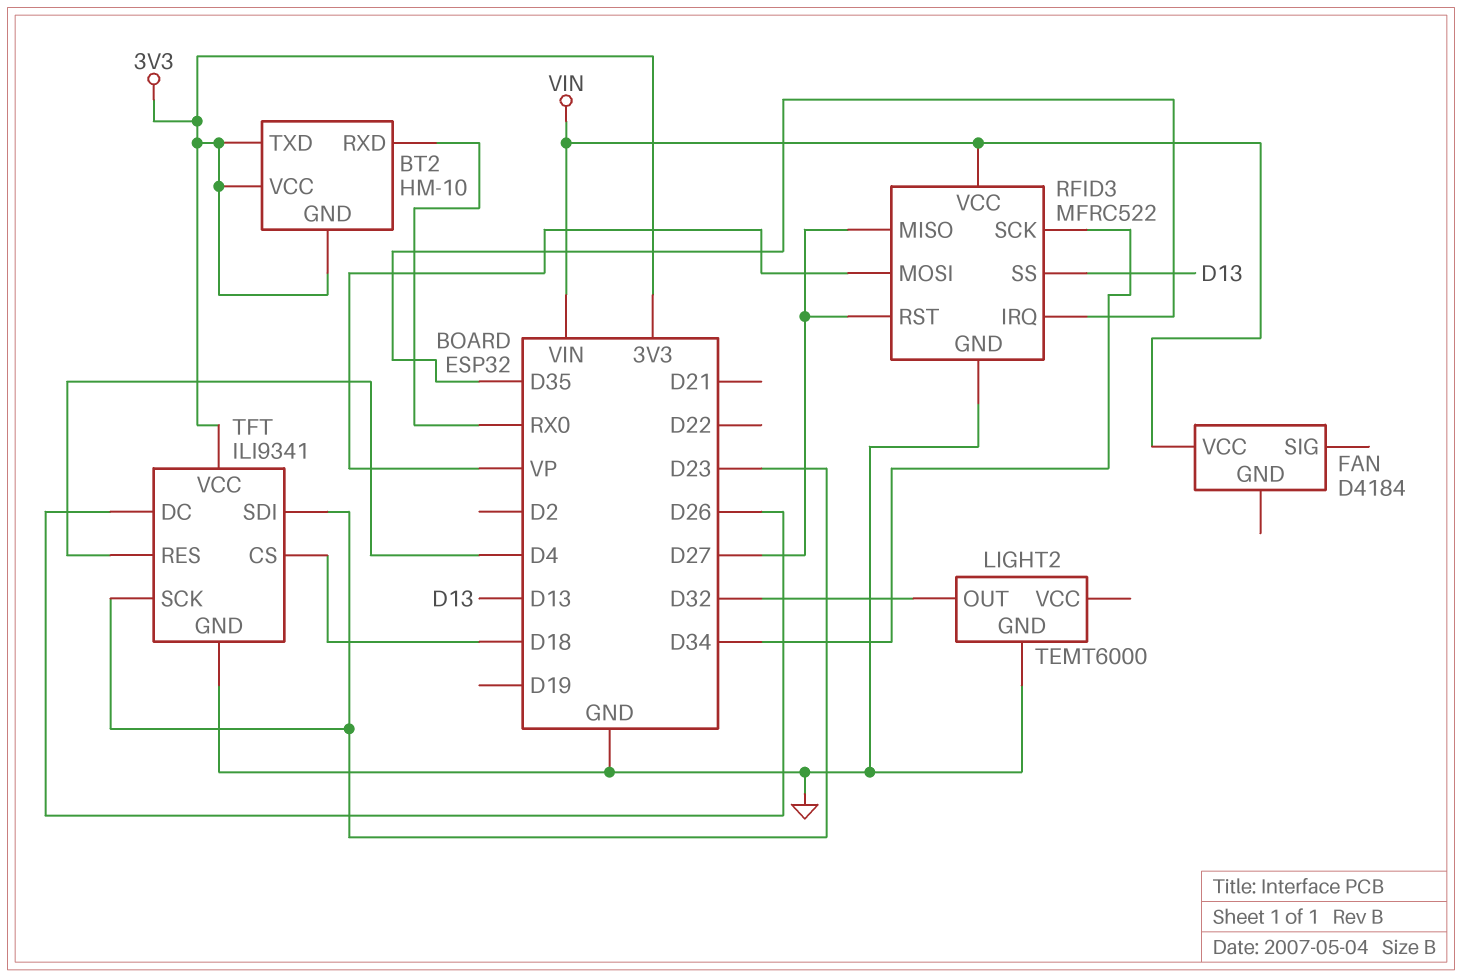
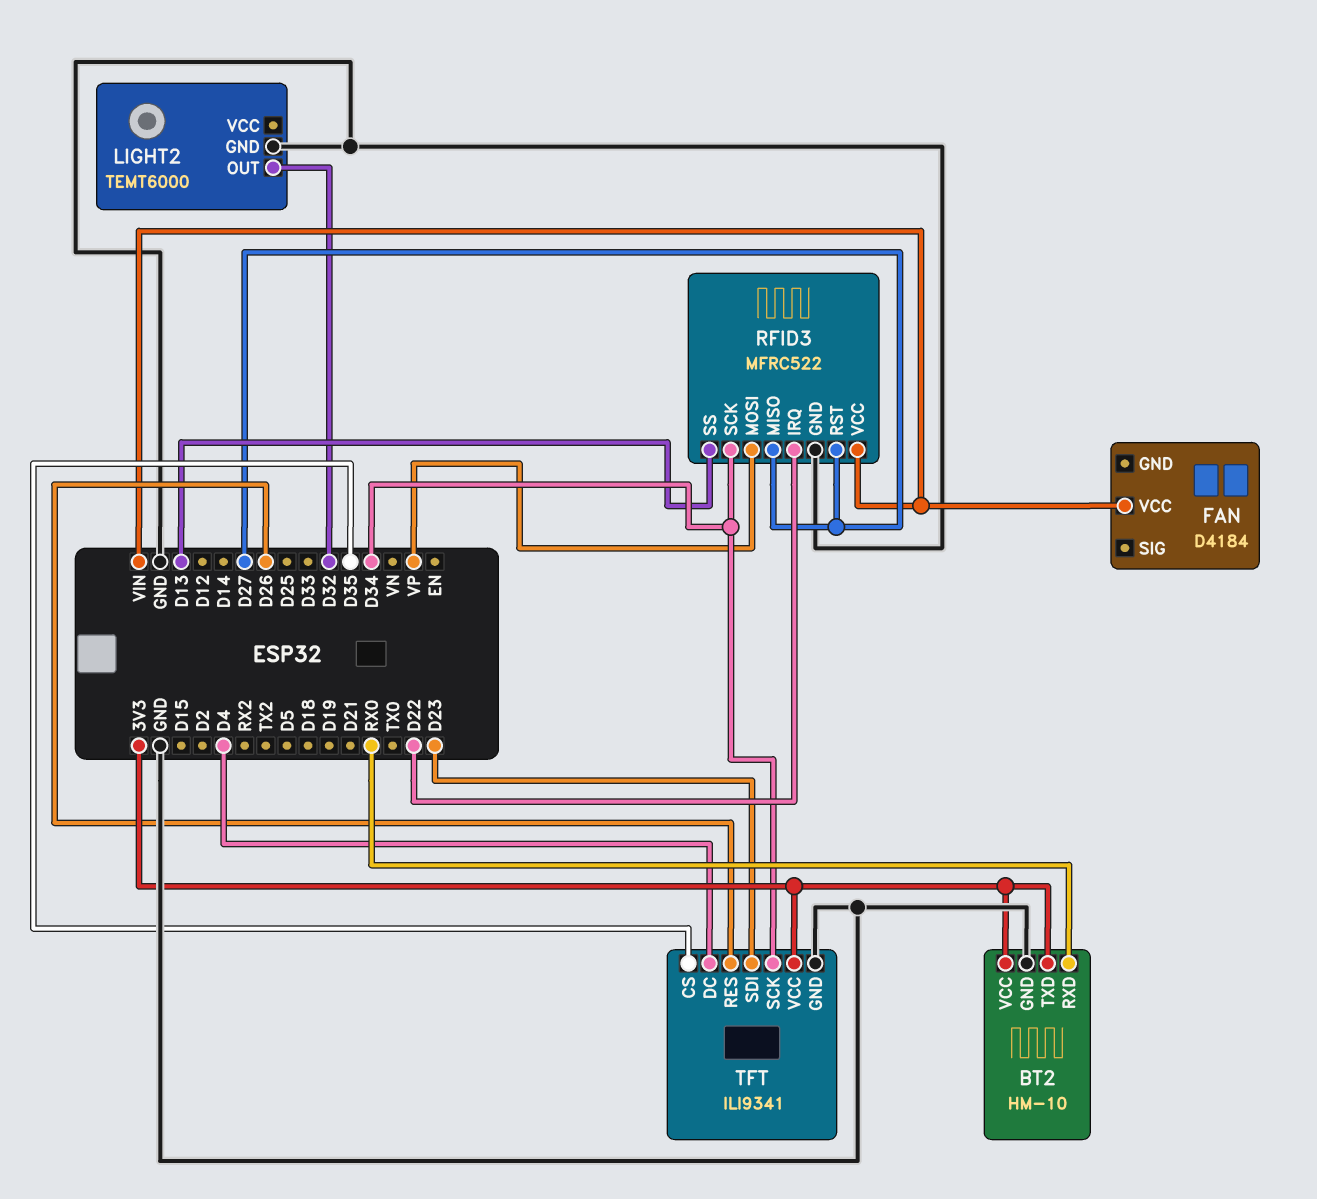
BT2 pin GND: 3V3 -> GND
RFID3 pin IRQ: D35 -> D22
TFT pin CS: D18 -> D35
TFT pin DC: D26 -> D4
TFT pin RES: D4 -> D26
TFT pin SCK: D23 -> D34

